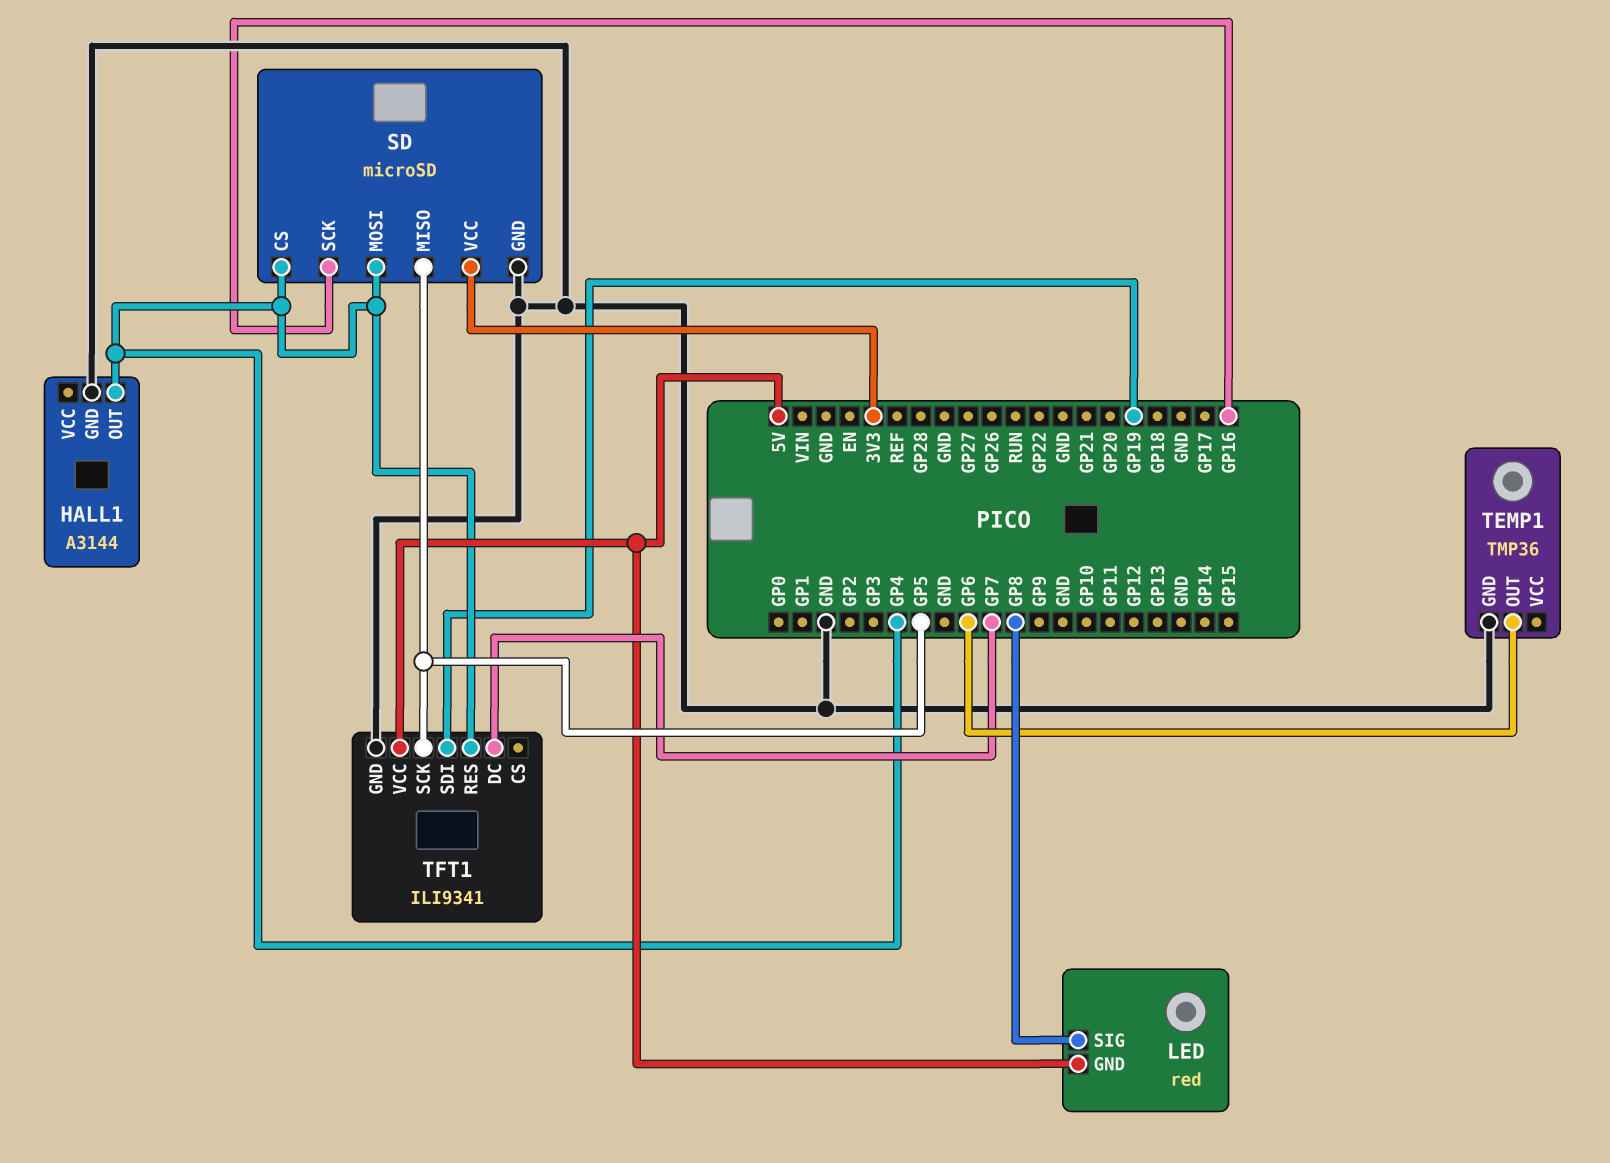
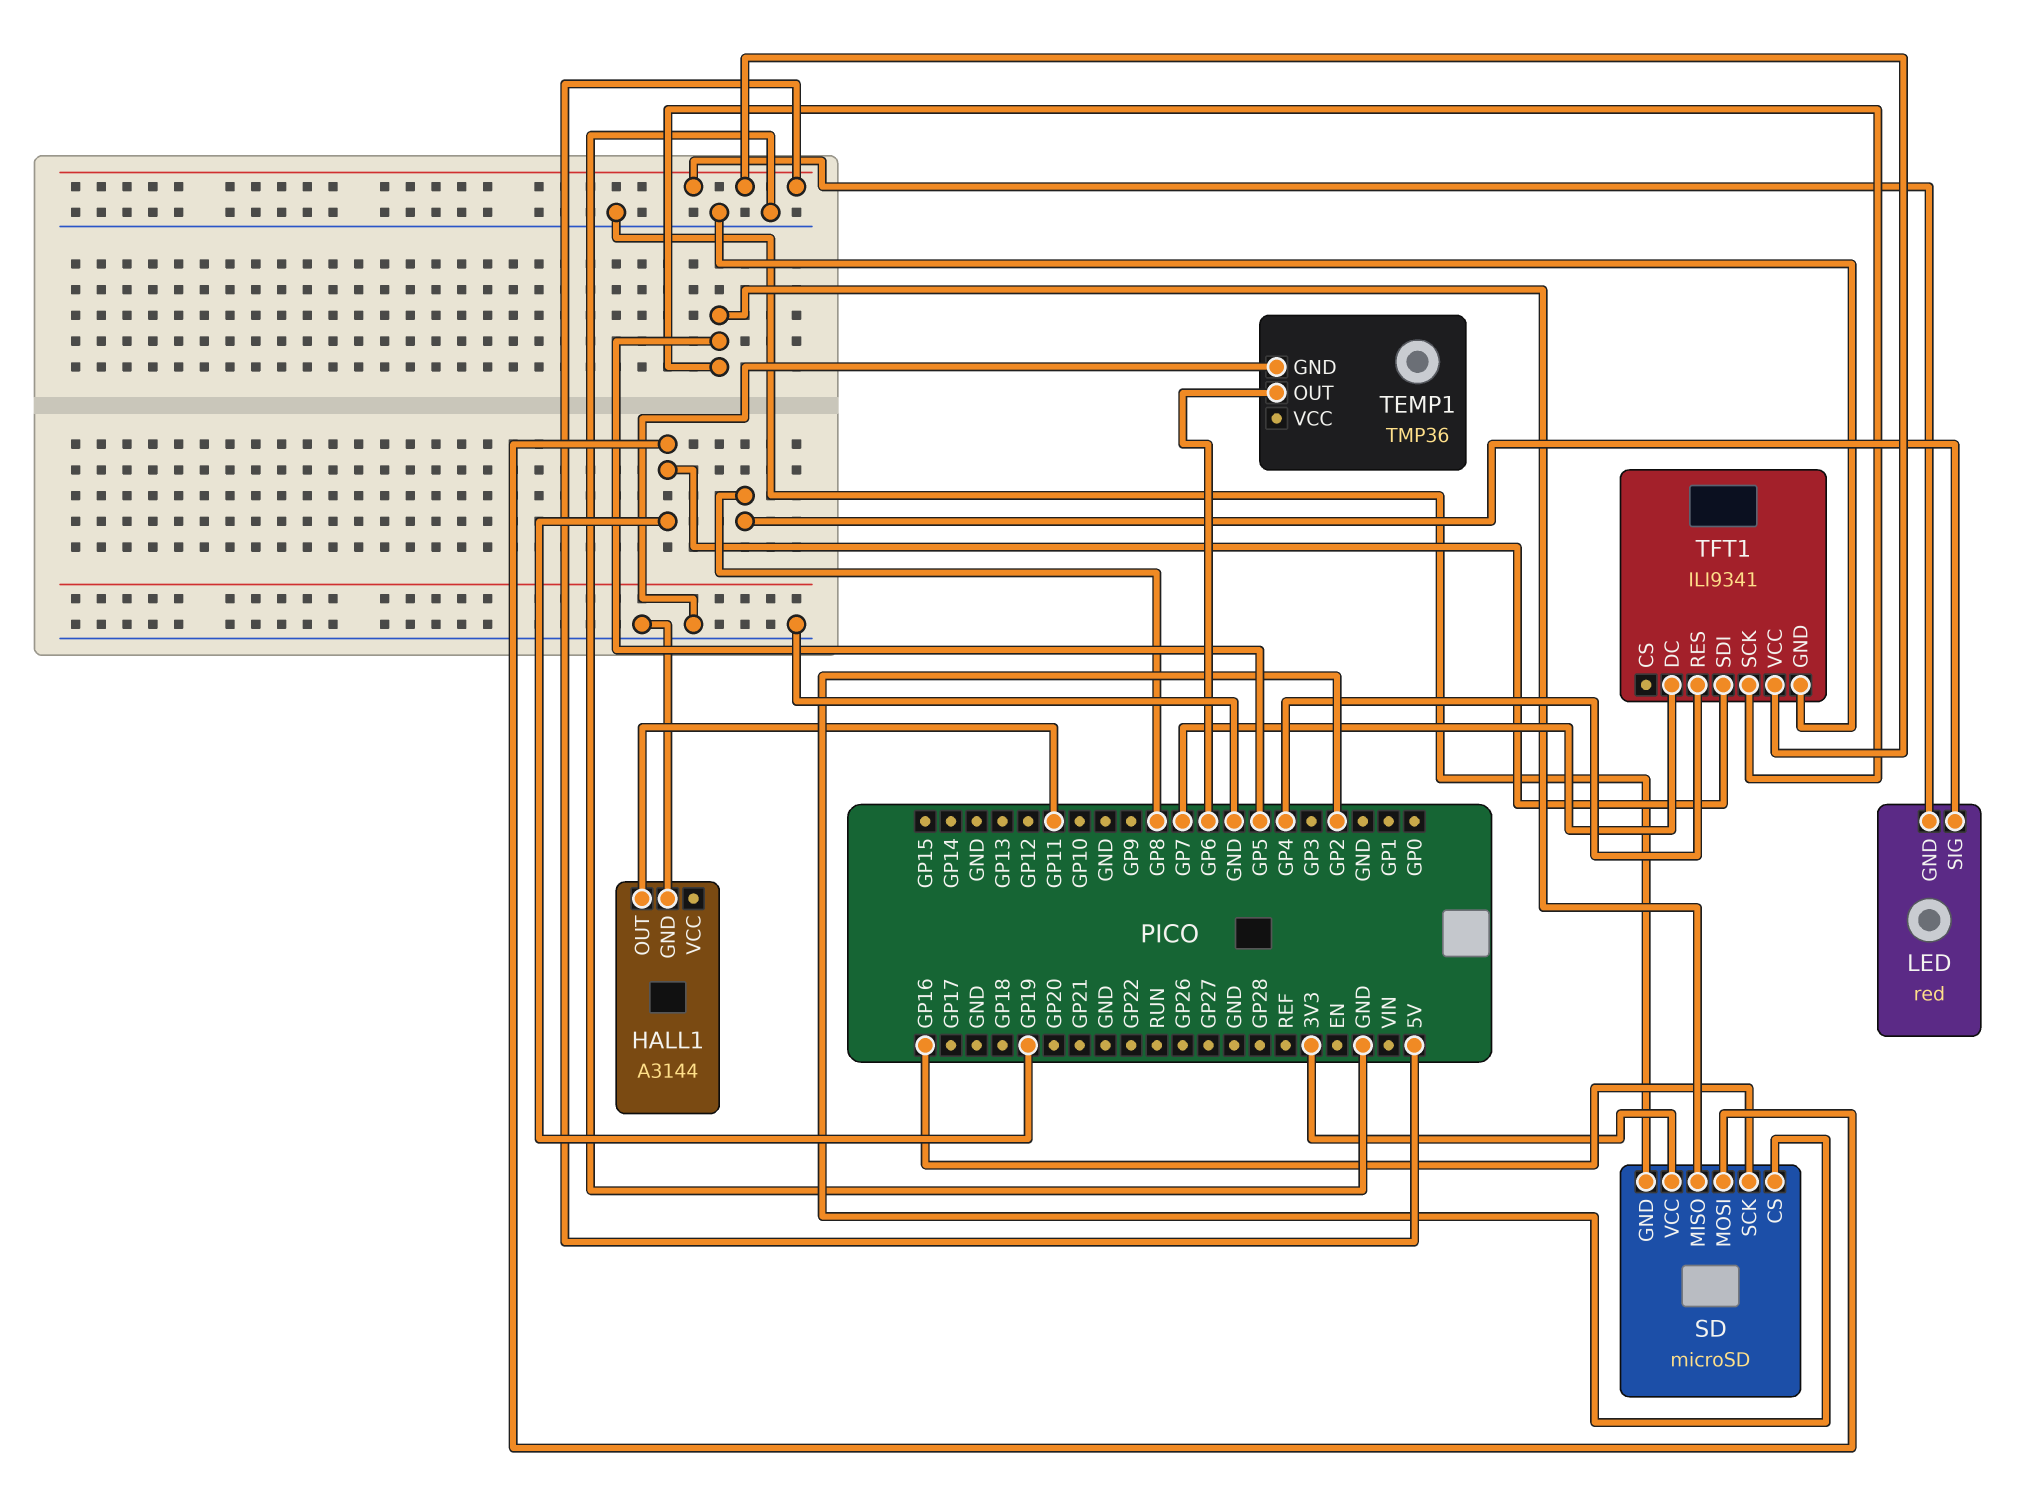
HALL1 pin OUT: GP4 -> GP11
SD pin CS: GP4 -> GP2
SD pin MOSI: GP4 -> GP19

